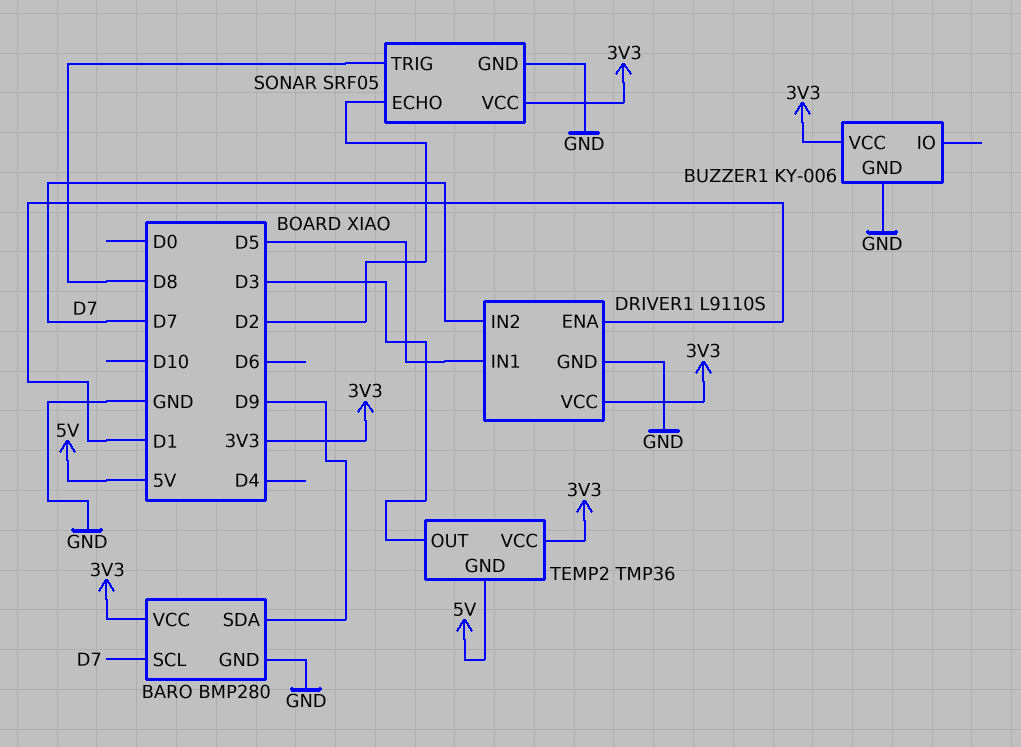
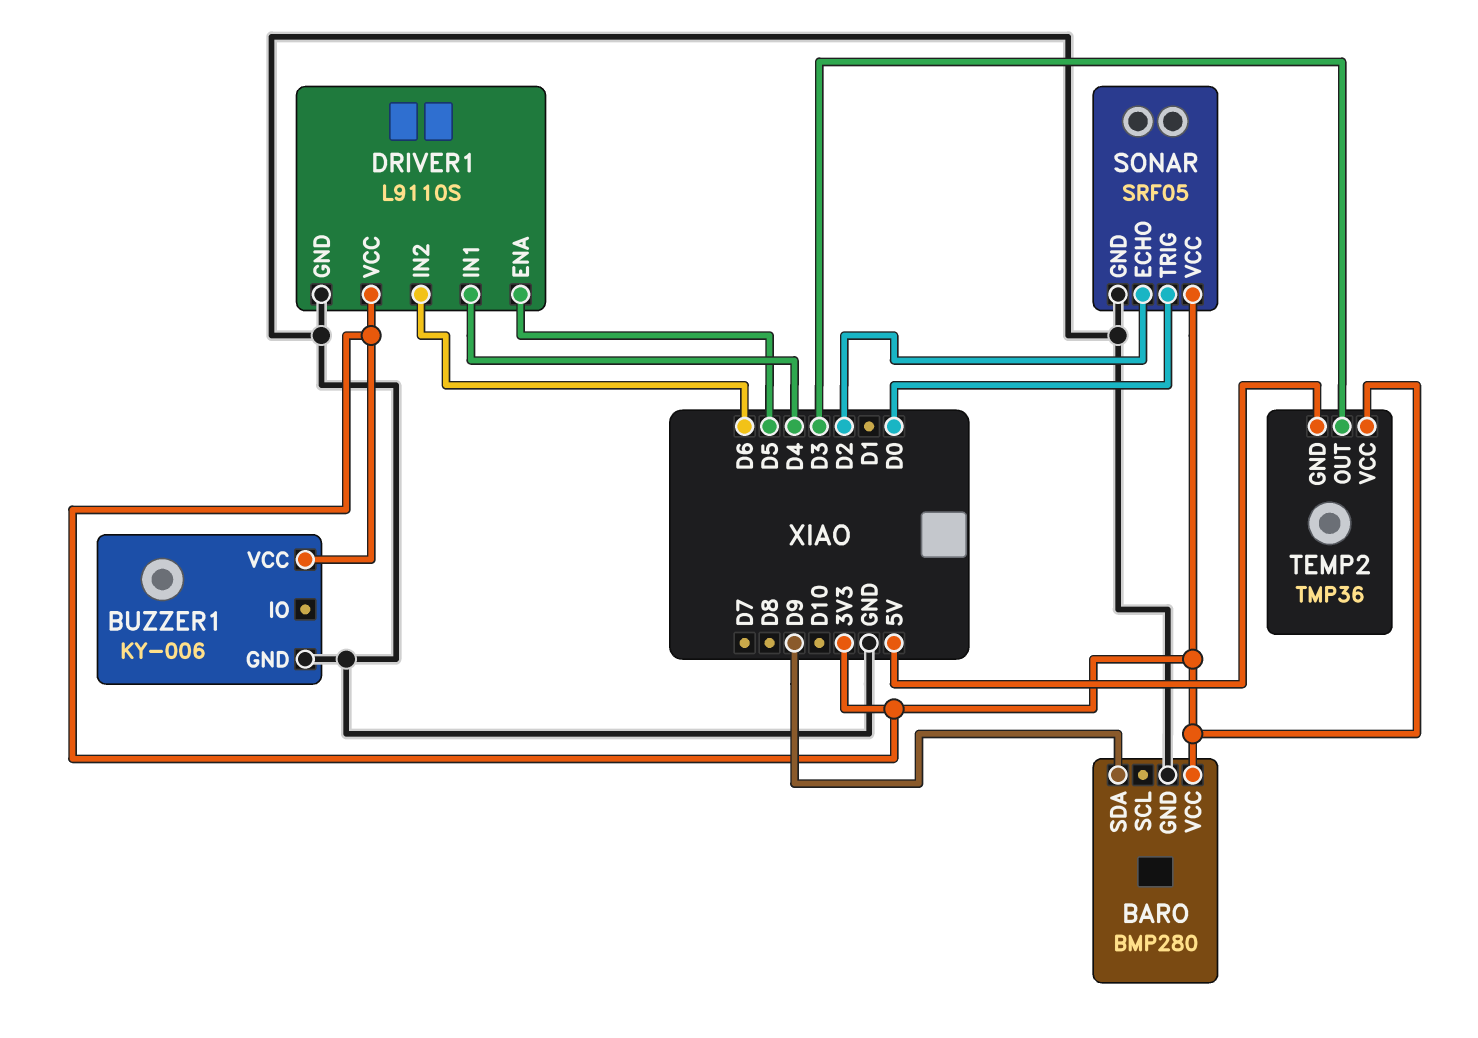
BARO pin SCL: D7 -> none
DRIVER1 pin ENA: D1 -> D5
DRIVER1 pin IN1: D5 -> D4
DRIVER1 pin IN2: D7 -> D6
SONAR pin TRIG: D8 -> D0

